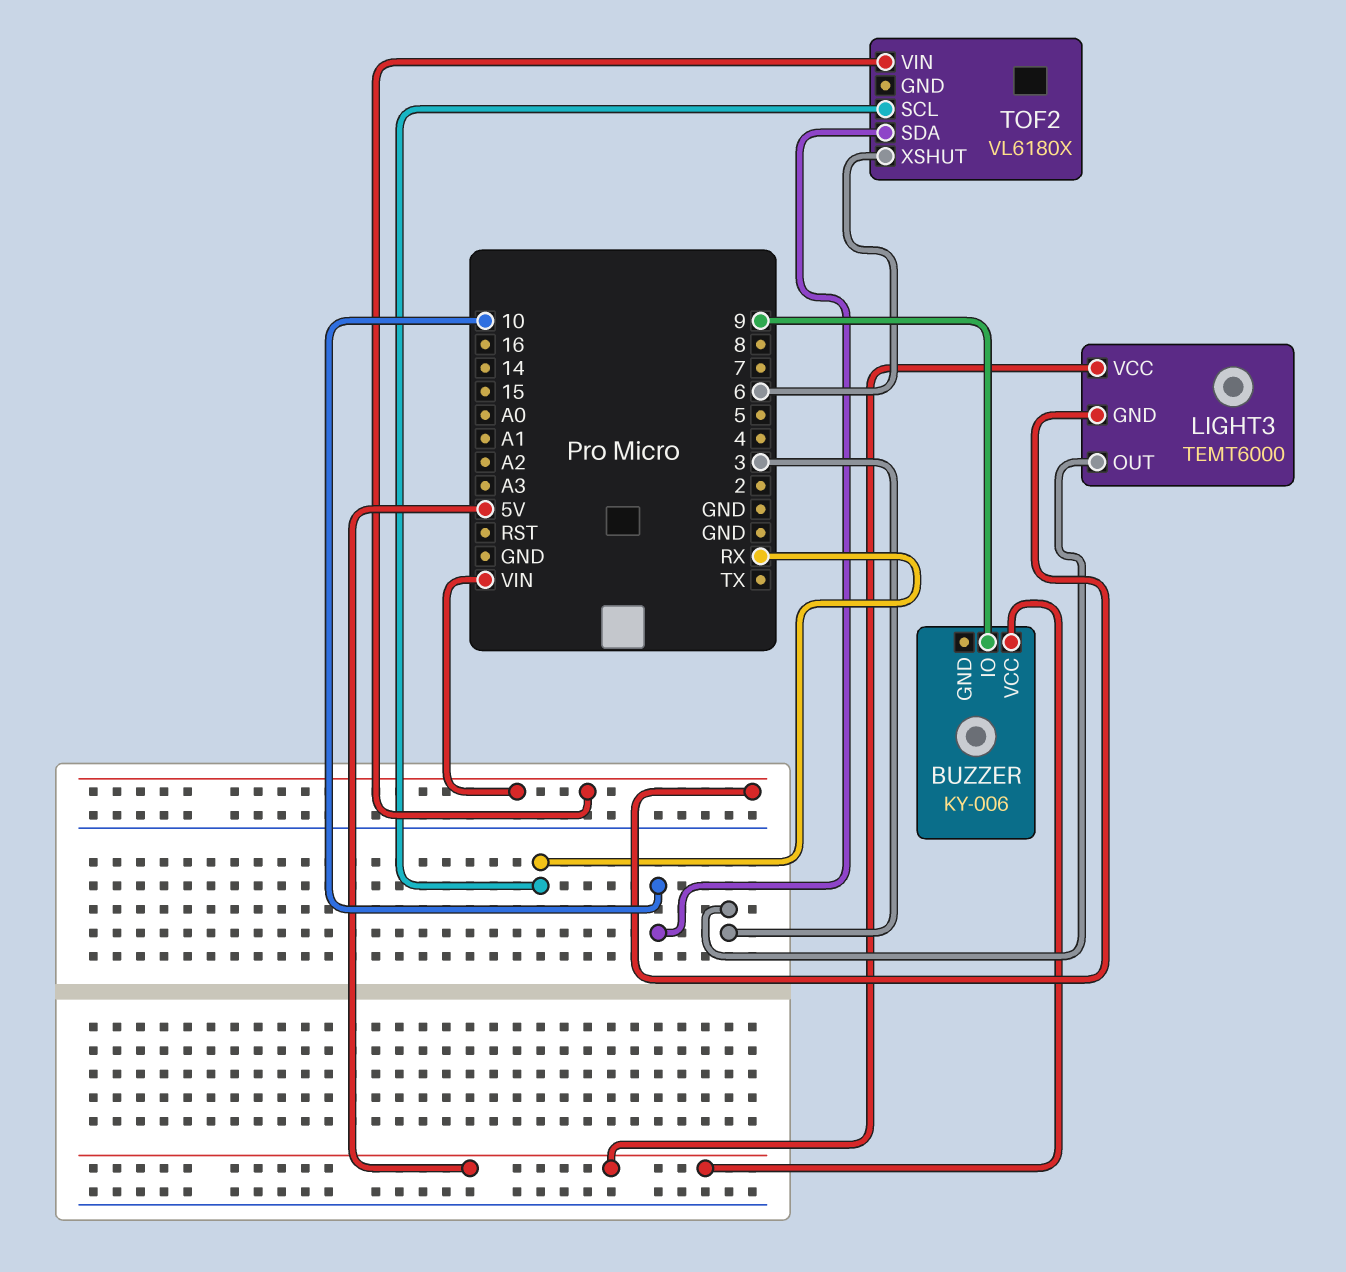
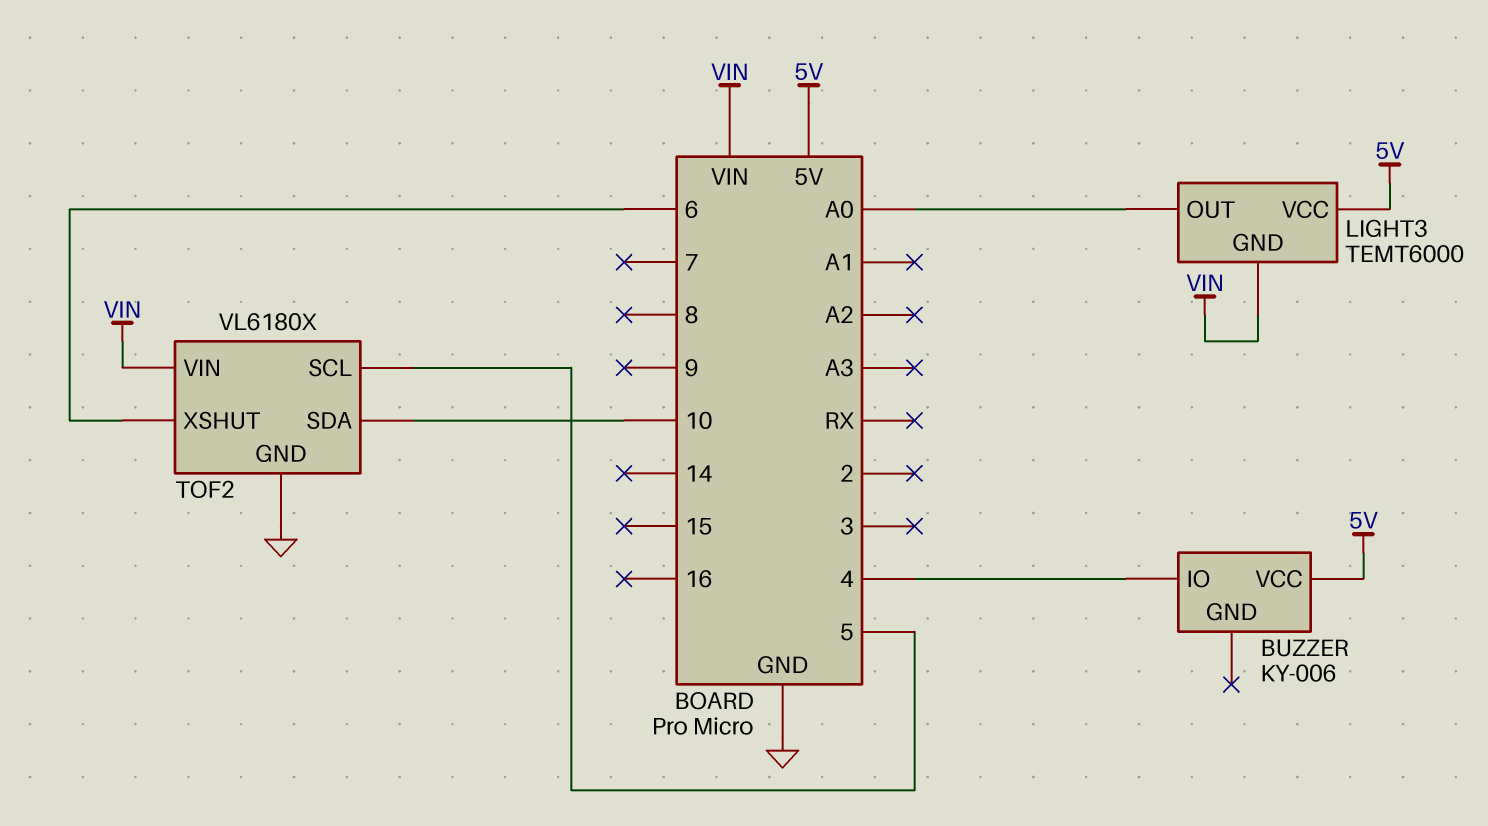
BUZZER pin IO: 9 -> 4
LIGHT3 pin OUT: 3 -> A0
TOF2 pin GND: none -> GND
TOF2 pin SCL: RX -> 5

